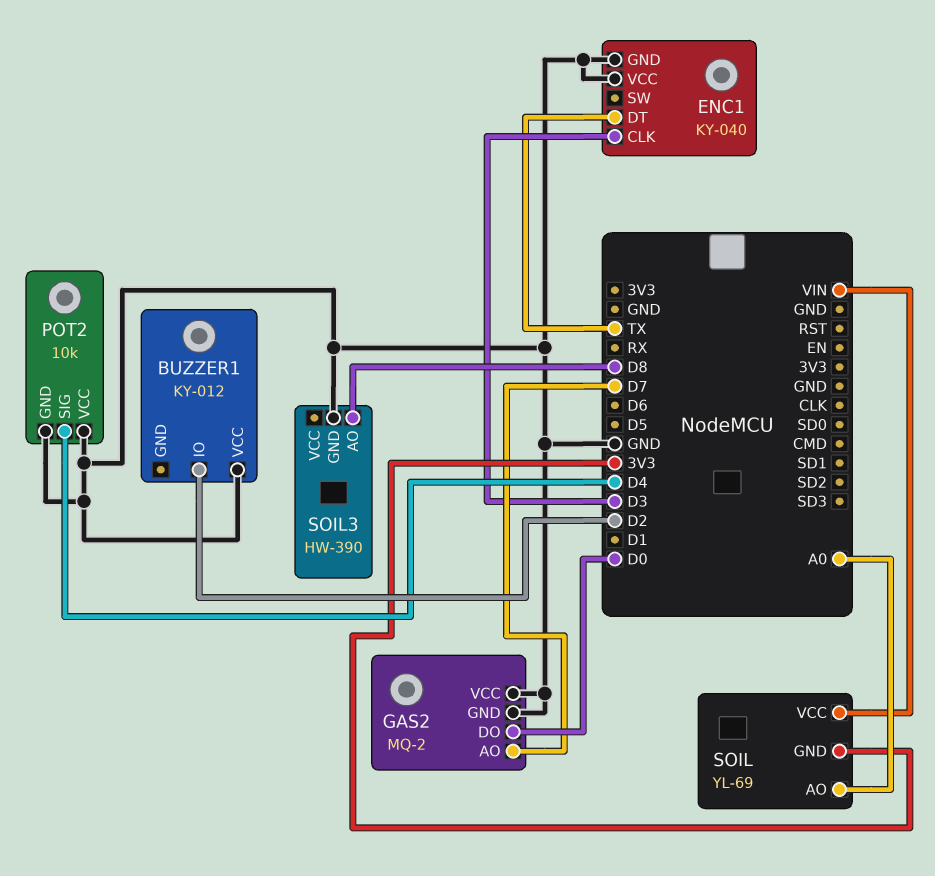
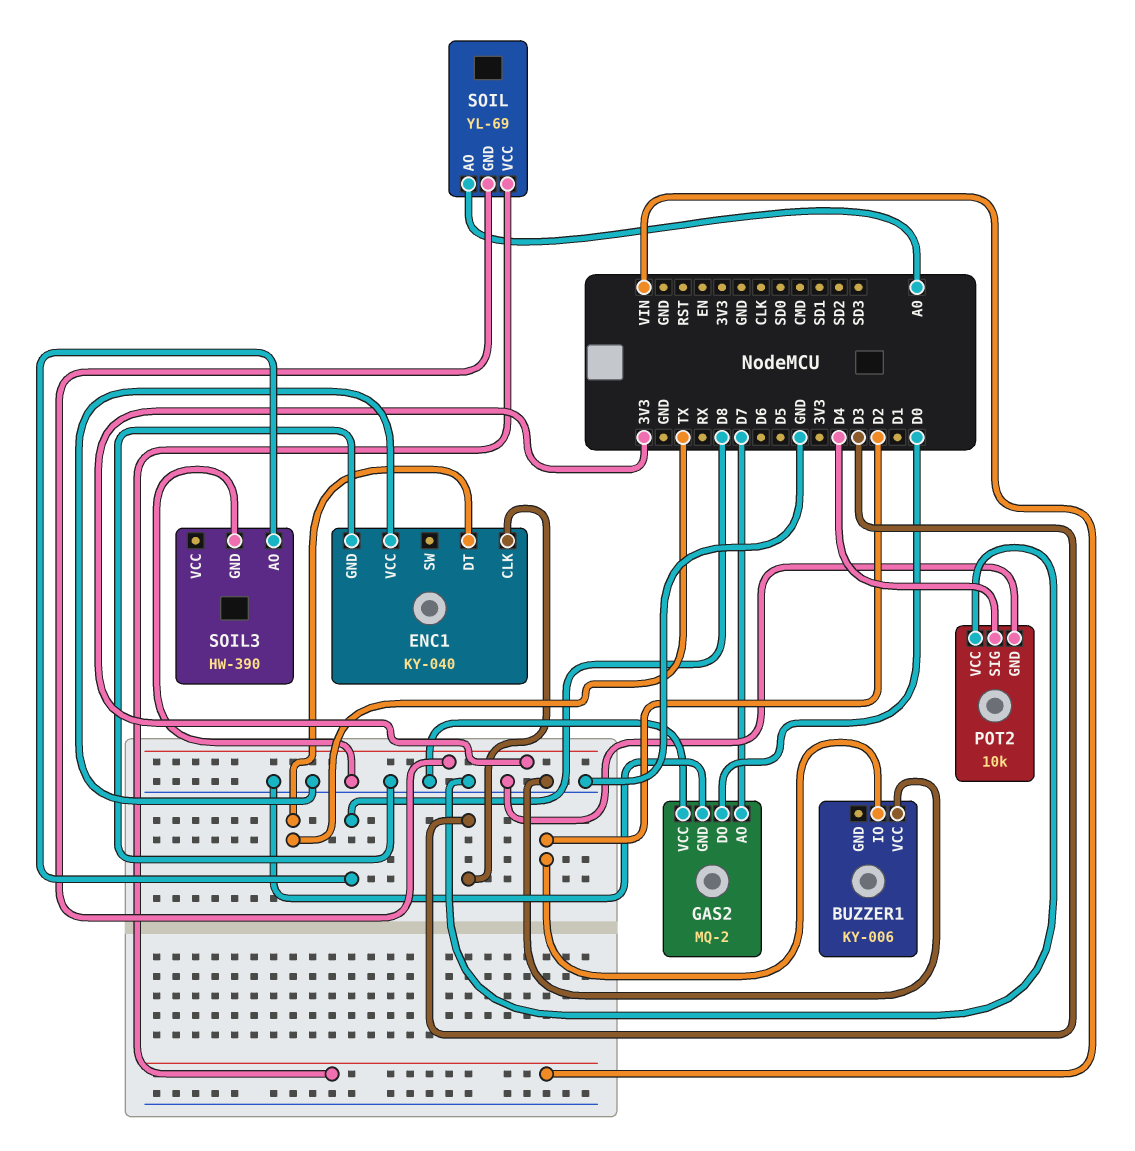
BUZZER1: KY-012 -> KY-006

